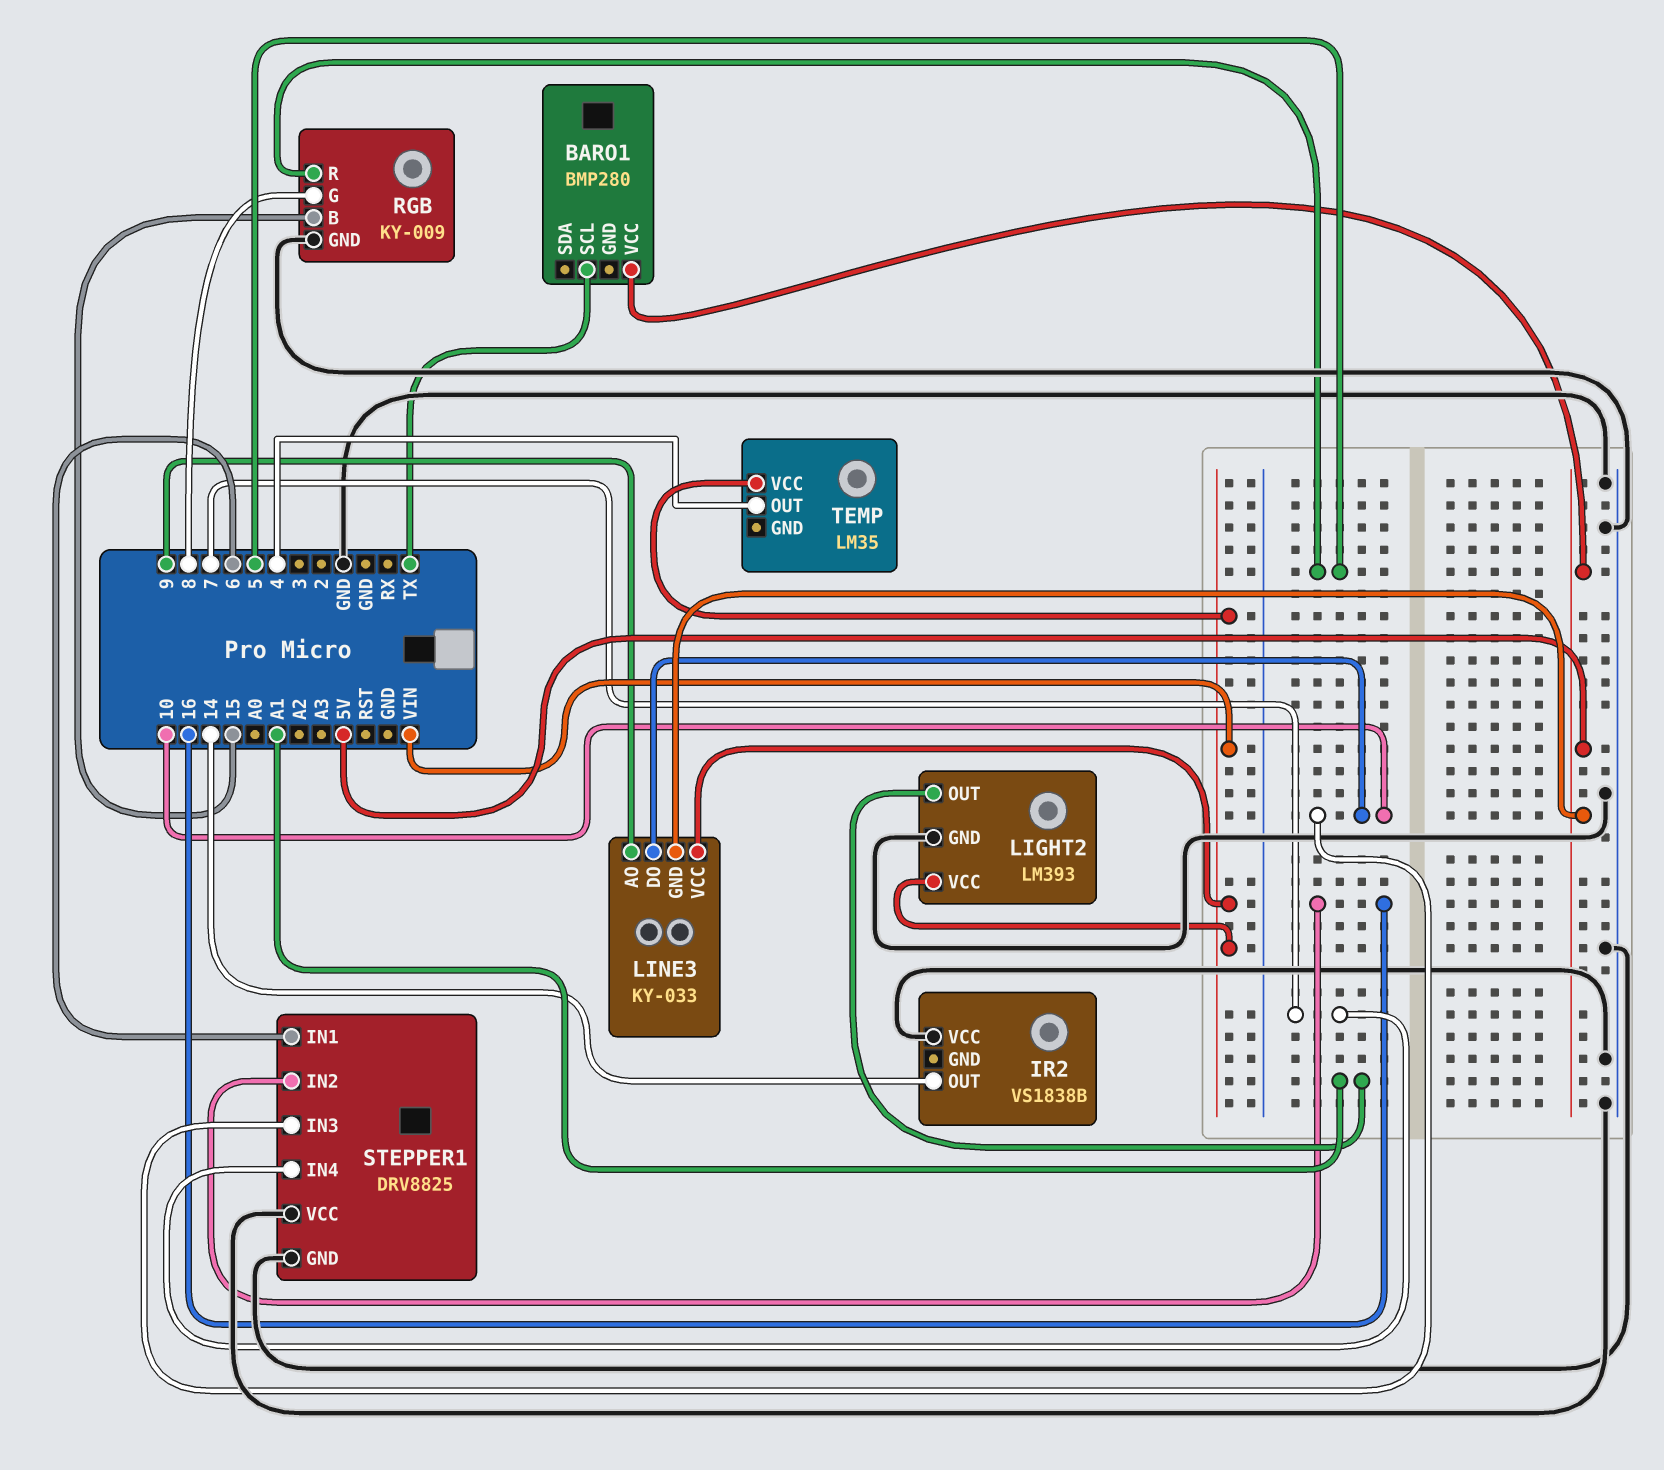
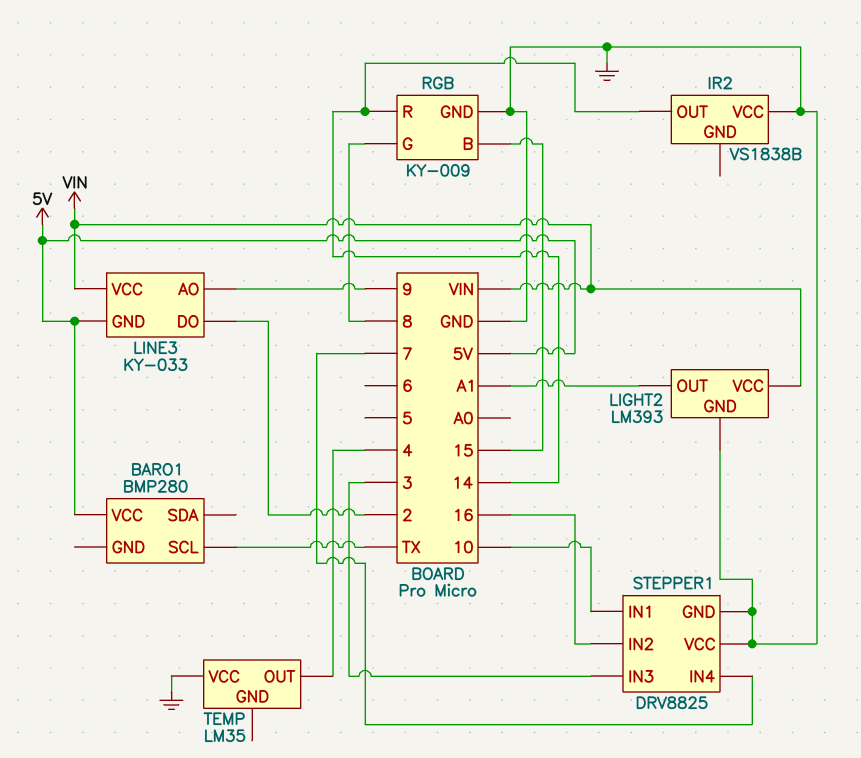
LINE3 pin DO: 10 -> 2
RGB pin R: 5 -> 14
STEPPER1 pin IN1: 6 -> 10
STEPPER1 pin IN3: 10 -> 3
TEMP pin VCC: VIN -> GND

